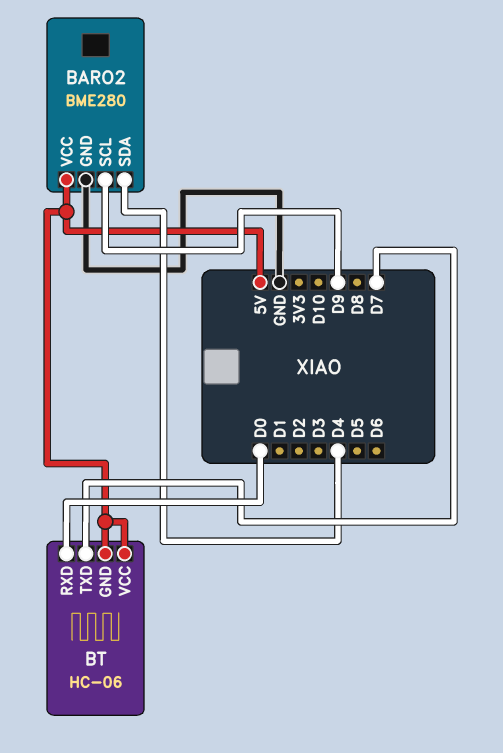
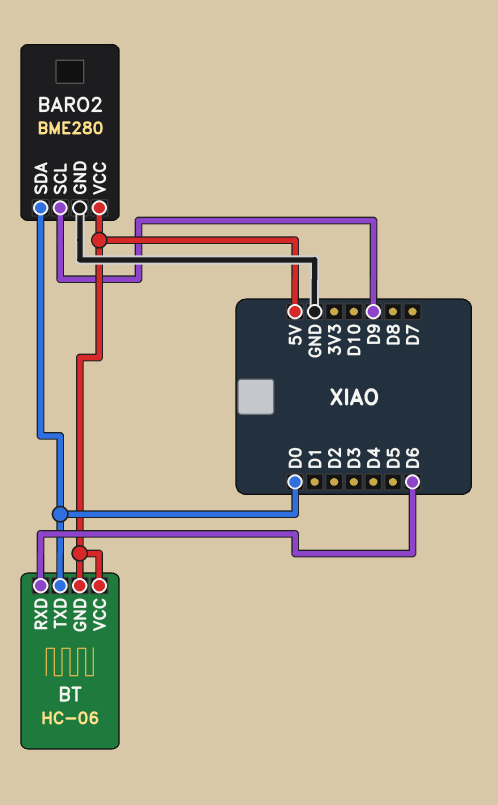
BARO2 pin SDA: D4 -> D0
BT pin RXD: D0 -> D6
BT pin TXD: D7 -> D0

